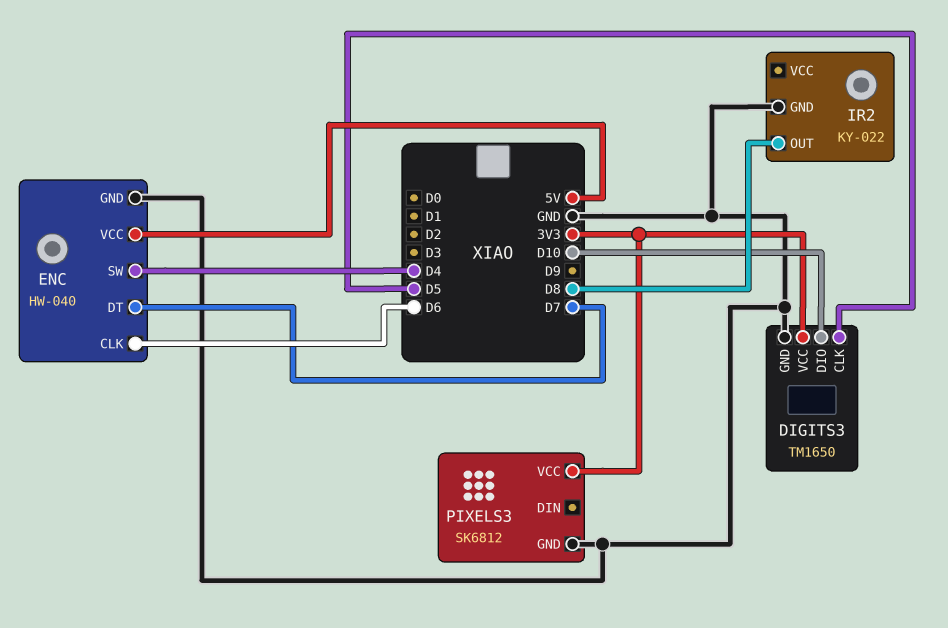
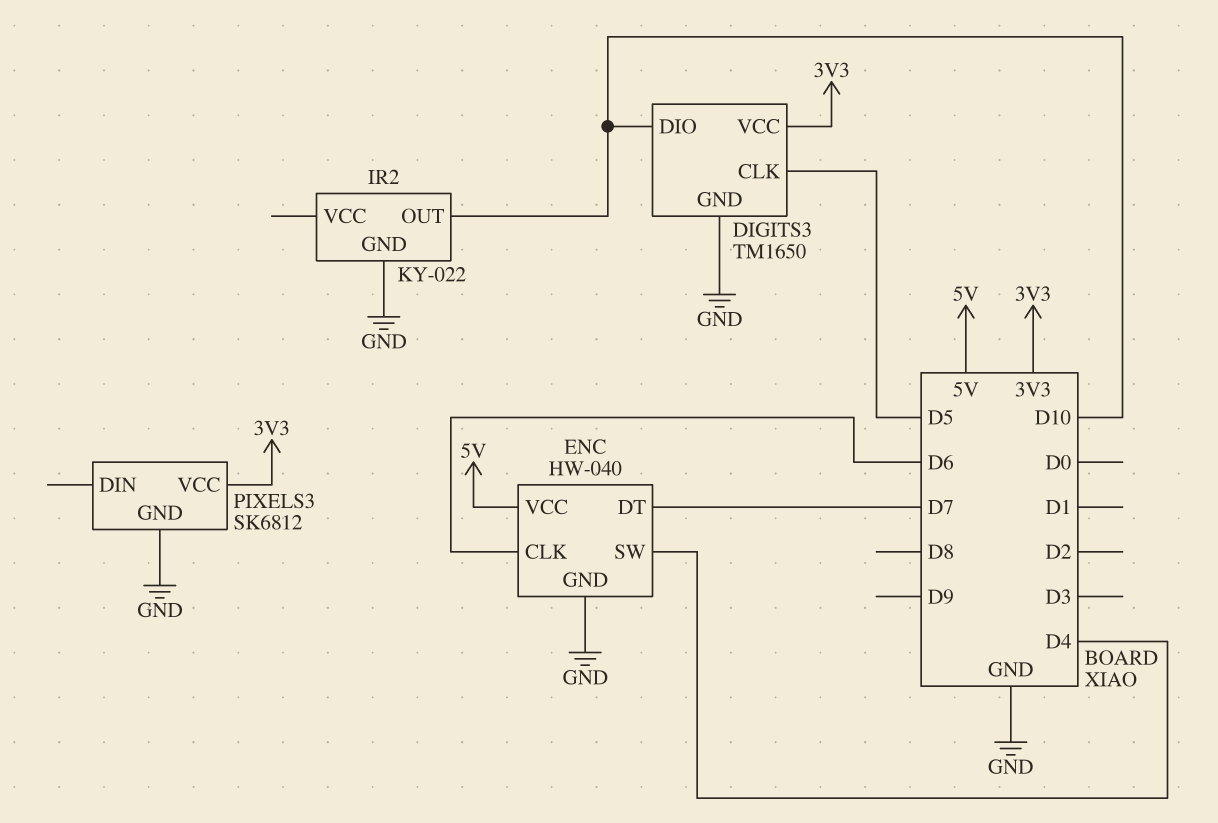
IR2 pin OUT: D8 -> D10

